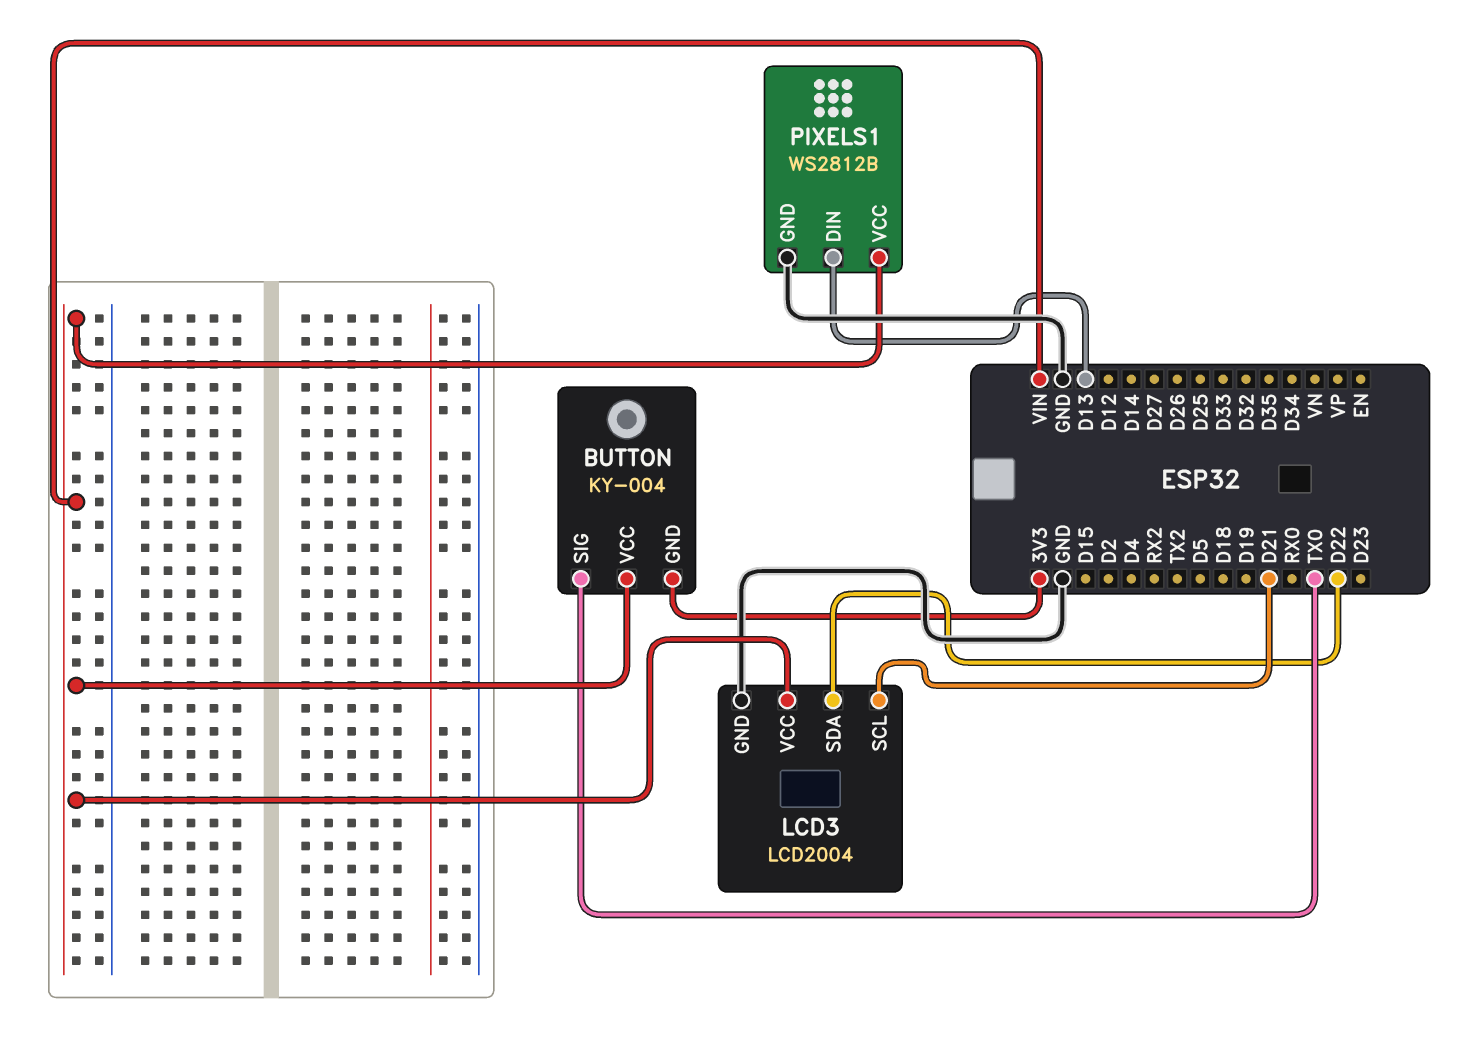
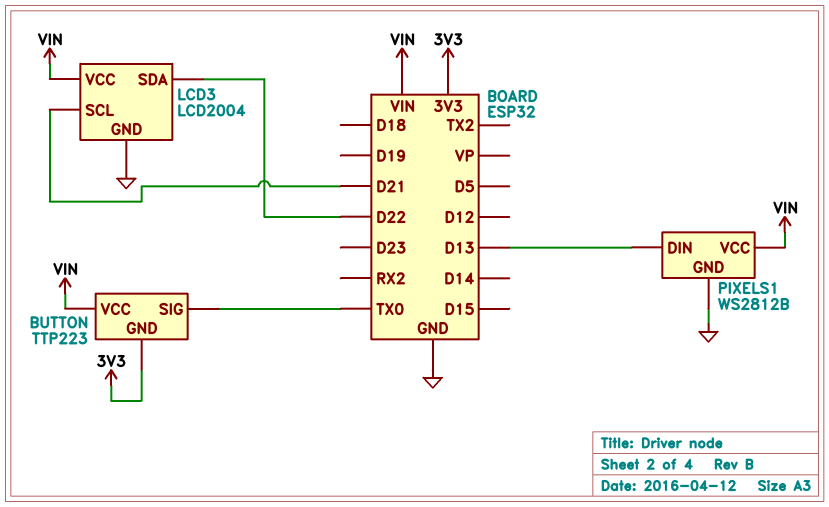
BUTTON: KY-004 -> TTP223

